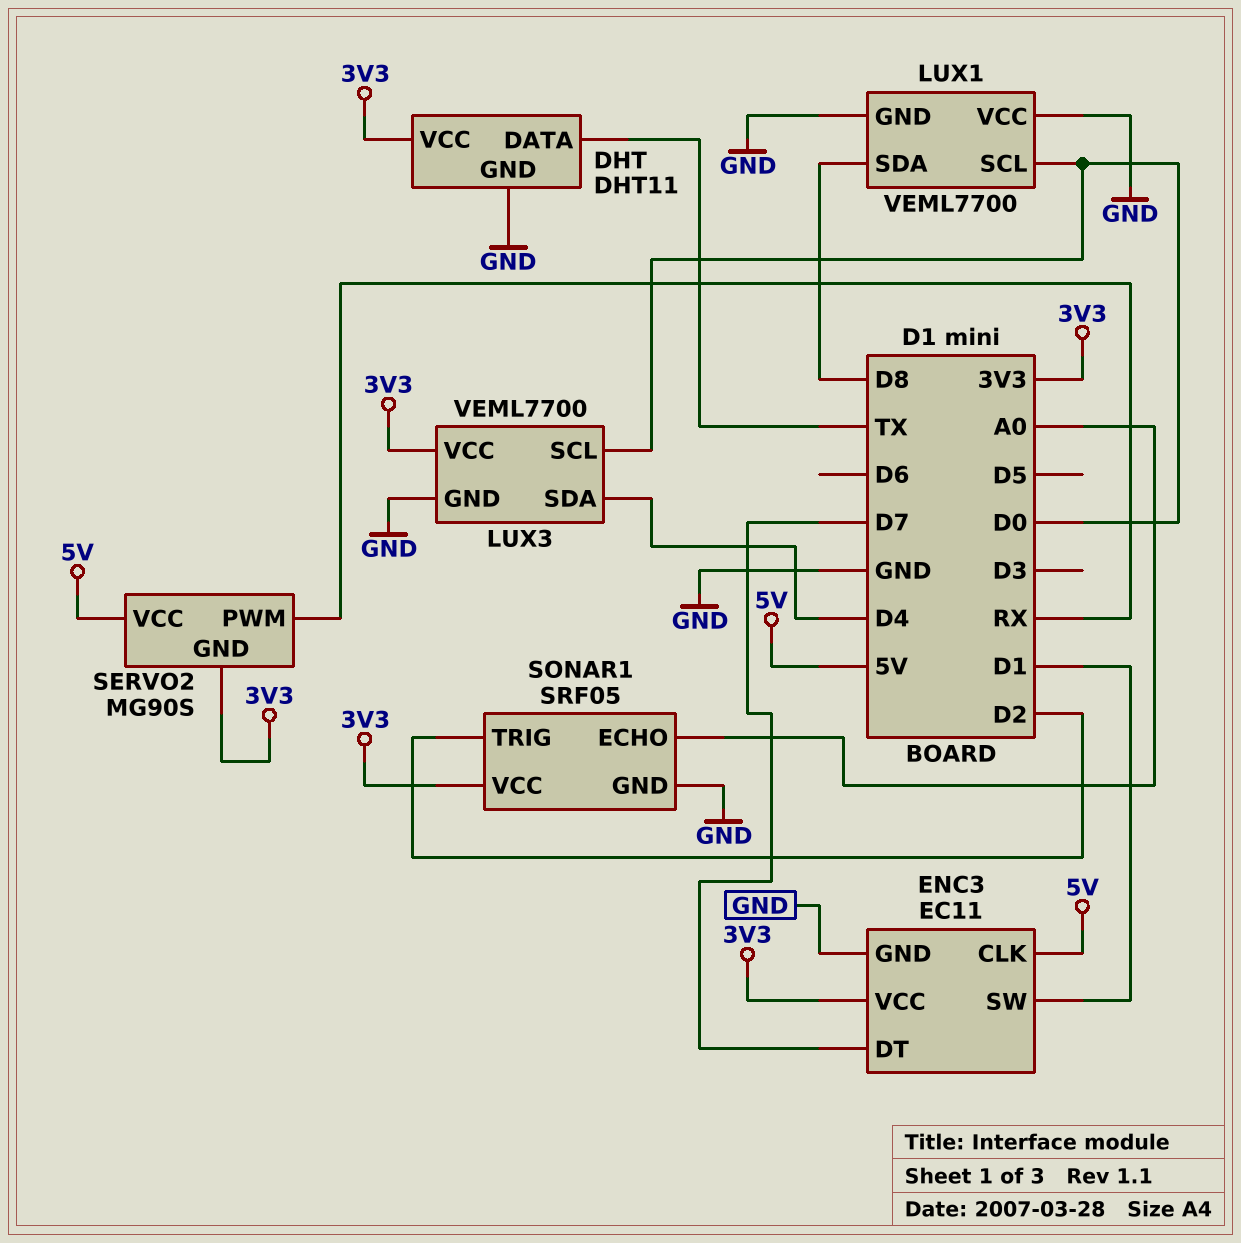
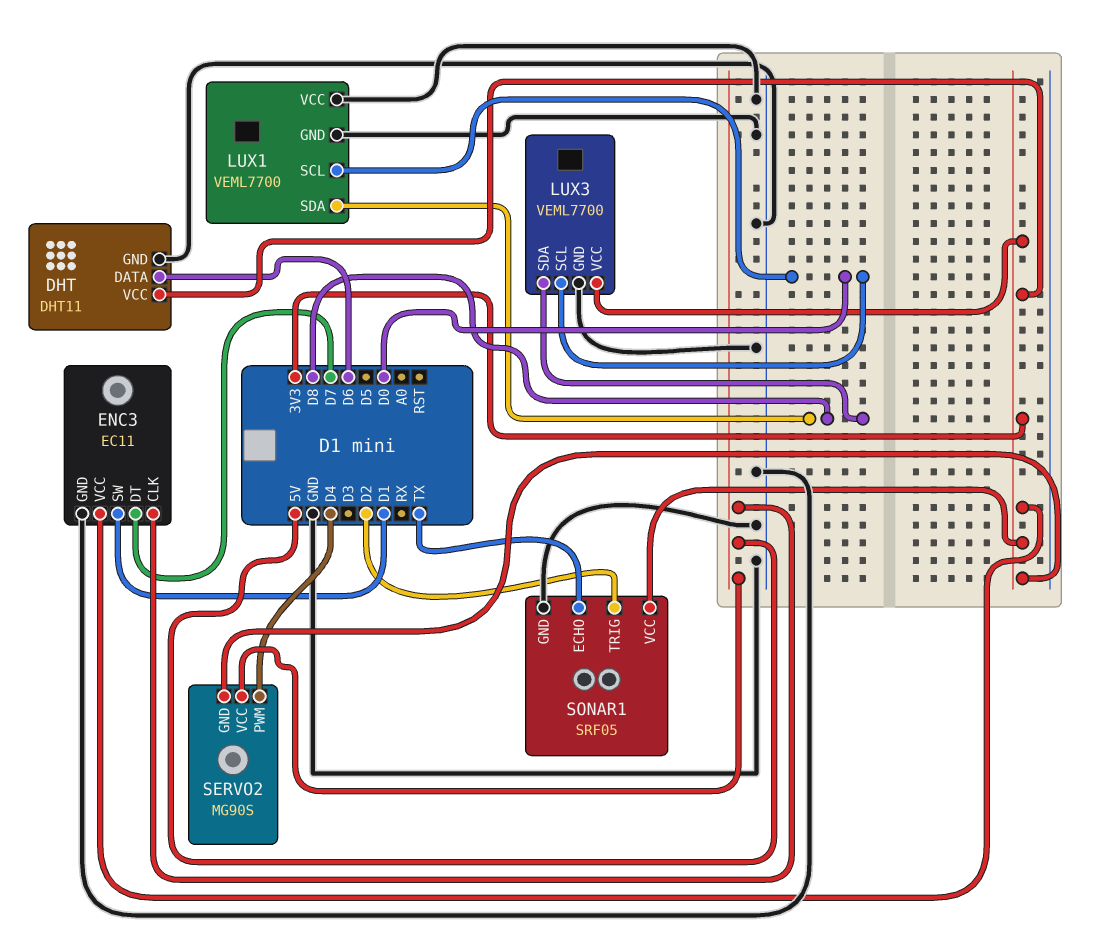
DHT pin DATA: TX -> D6
LUX3 pin SDA: D4 -> D8
SERVO2 pin PWM: RX -> D4
SONAR1 pin ECHO: A0 -> TX

